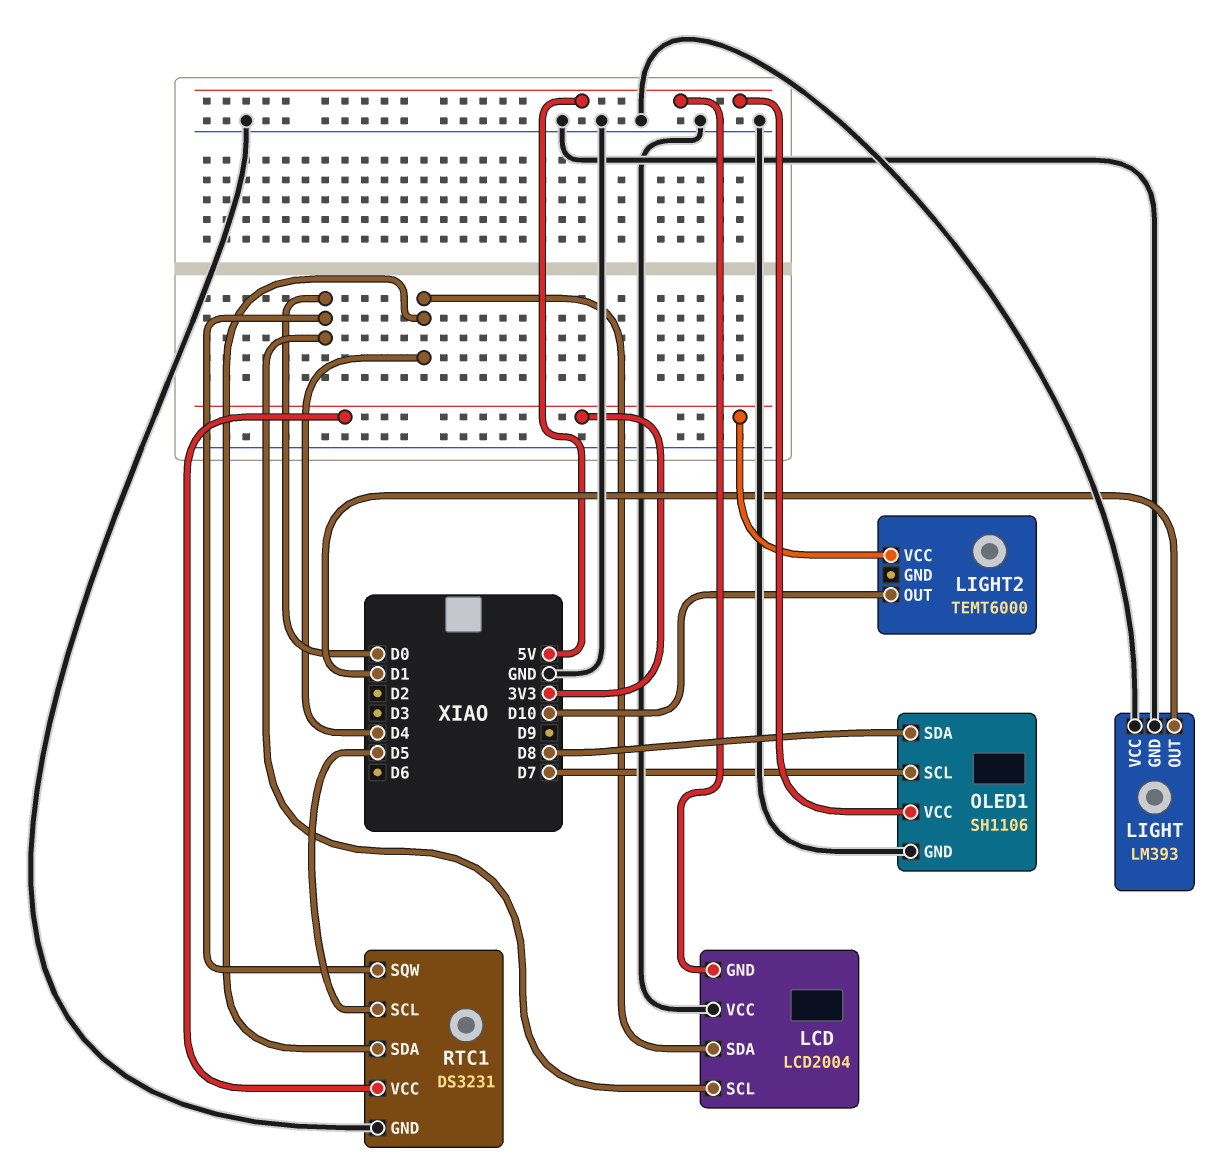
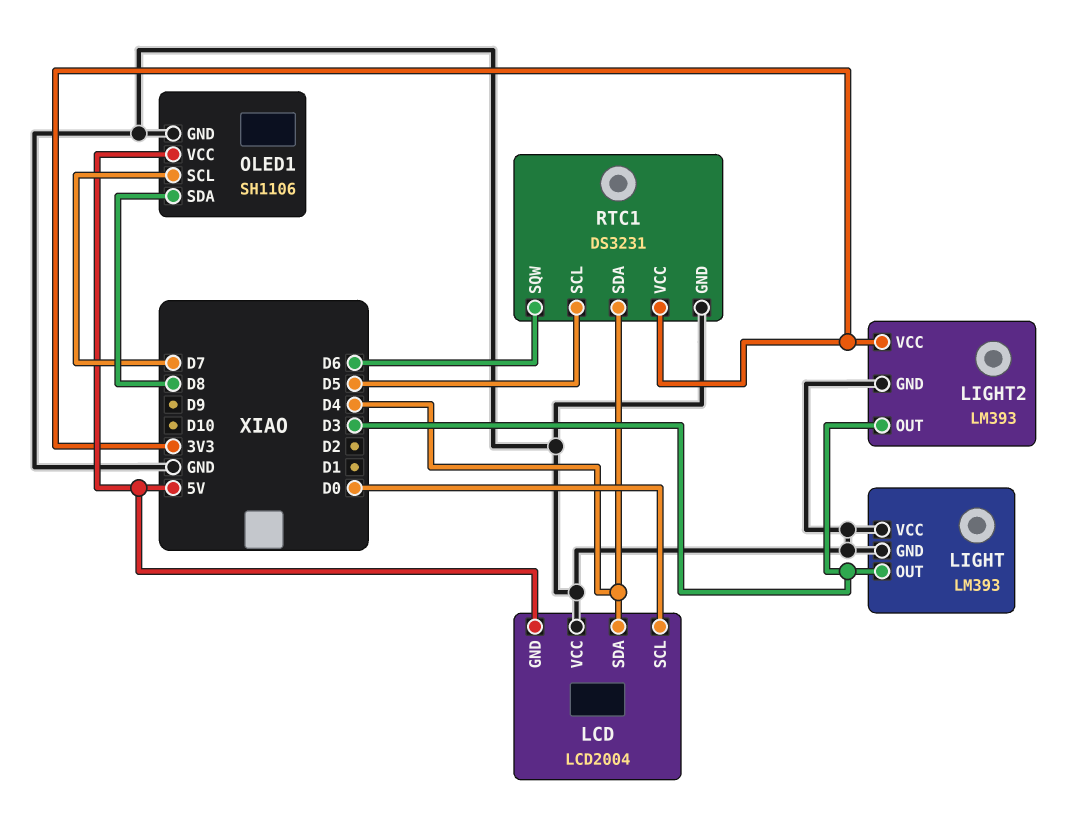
LIGHT pin OUT: D1 -> D3
LIGHT2: TEMT6000 -> LM393
LIGHT2 pin GND: none -> GND
LIGHT2 pin OUT: D10 -> D3
RTC1 pin SQW: D0 -> D6

